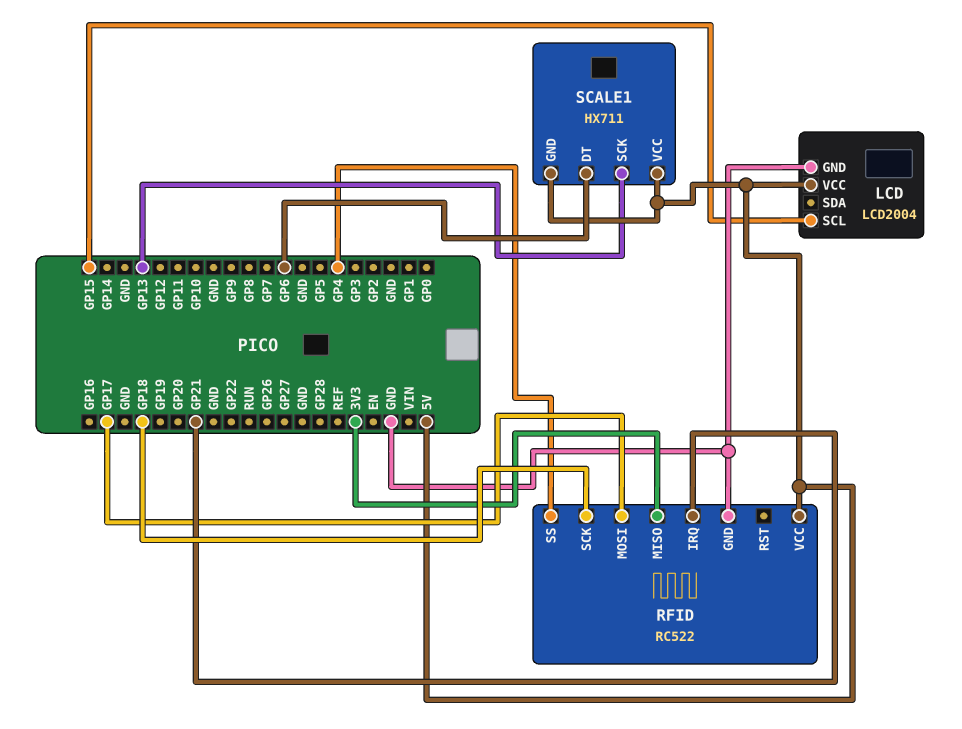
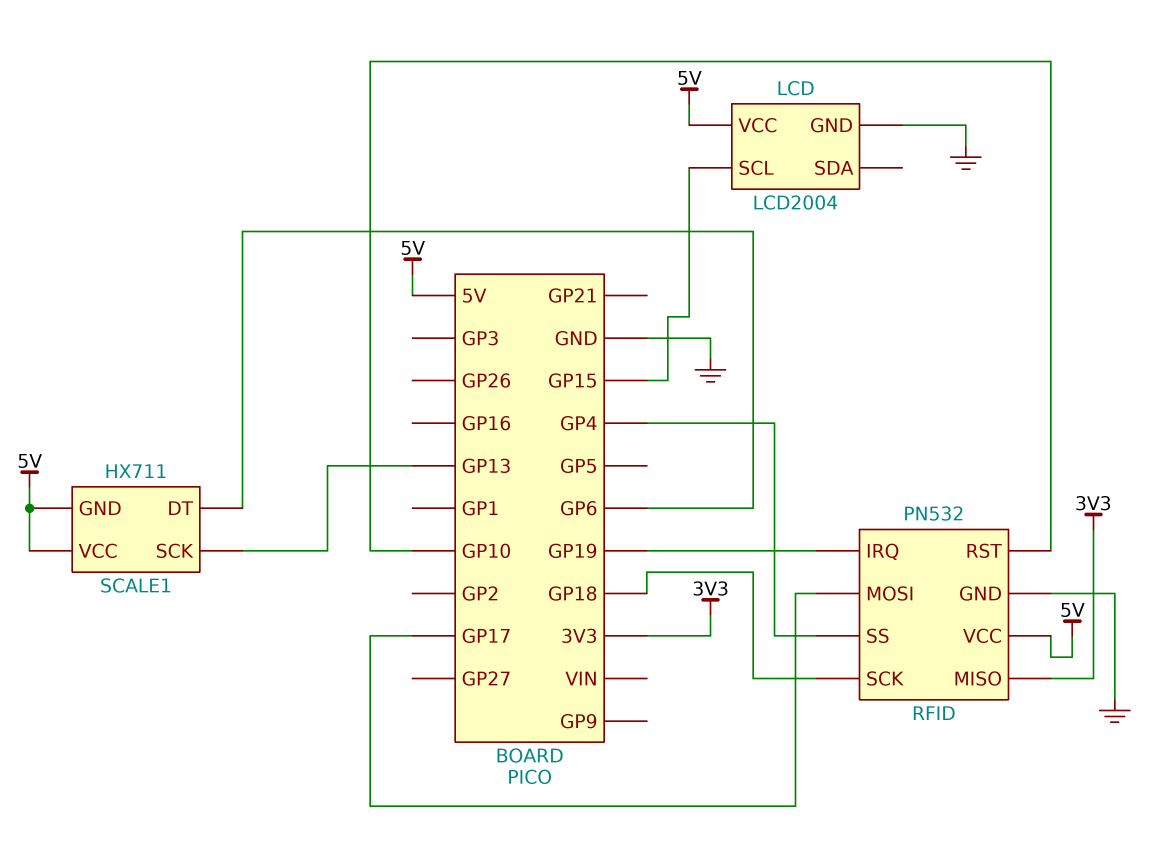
RFID: RC522 -> PN532
RFID pin IRQ: GP21 -> GP19
RFID pin RST: none -> GP10

